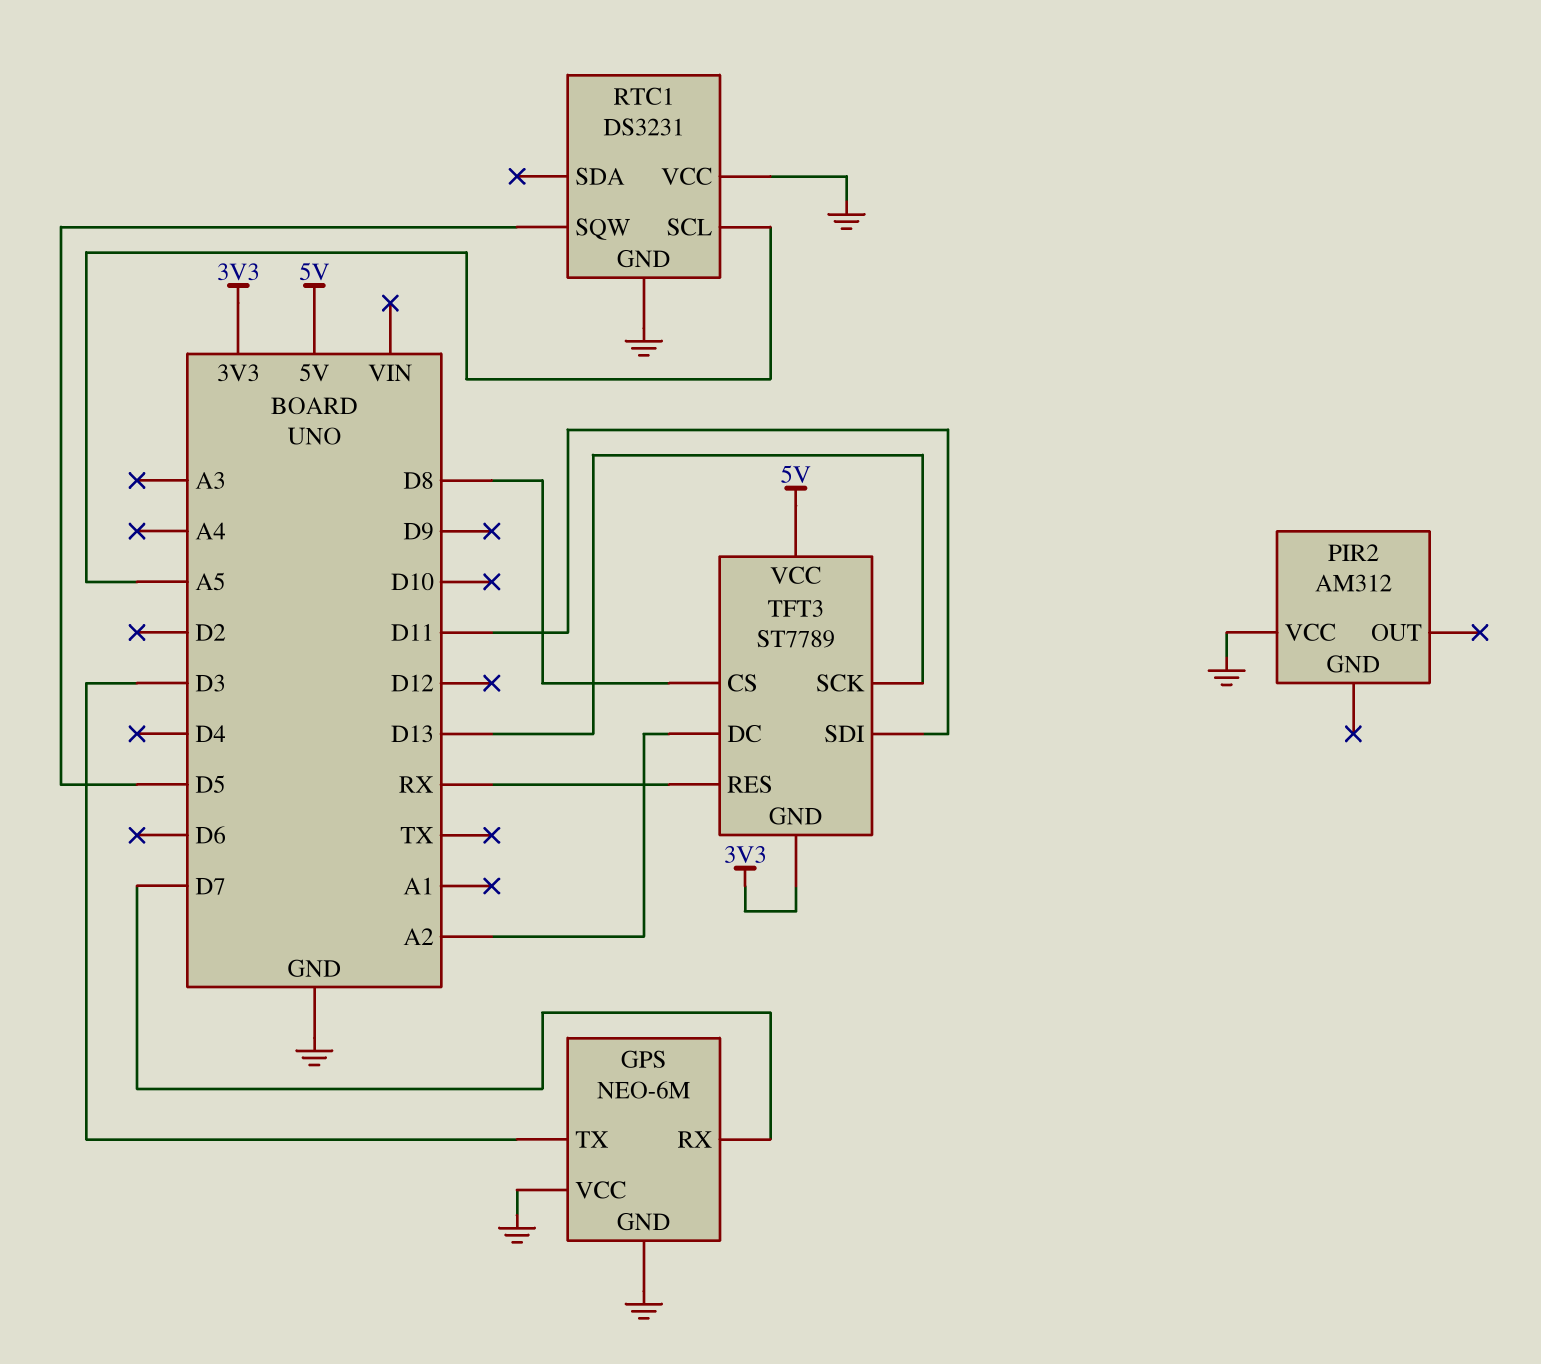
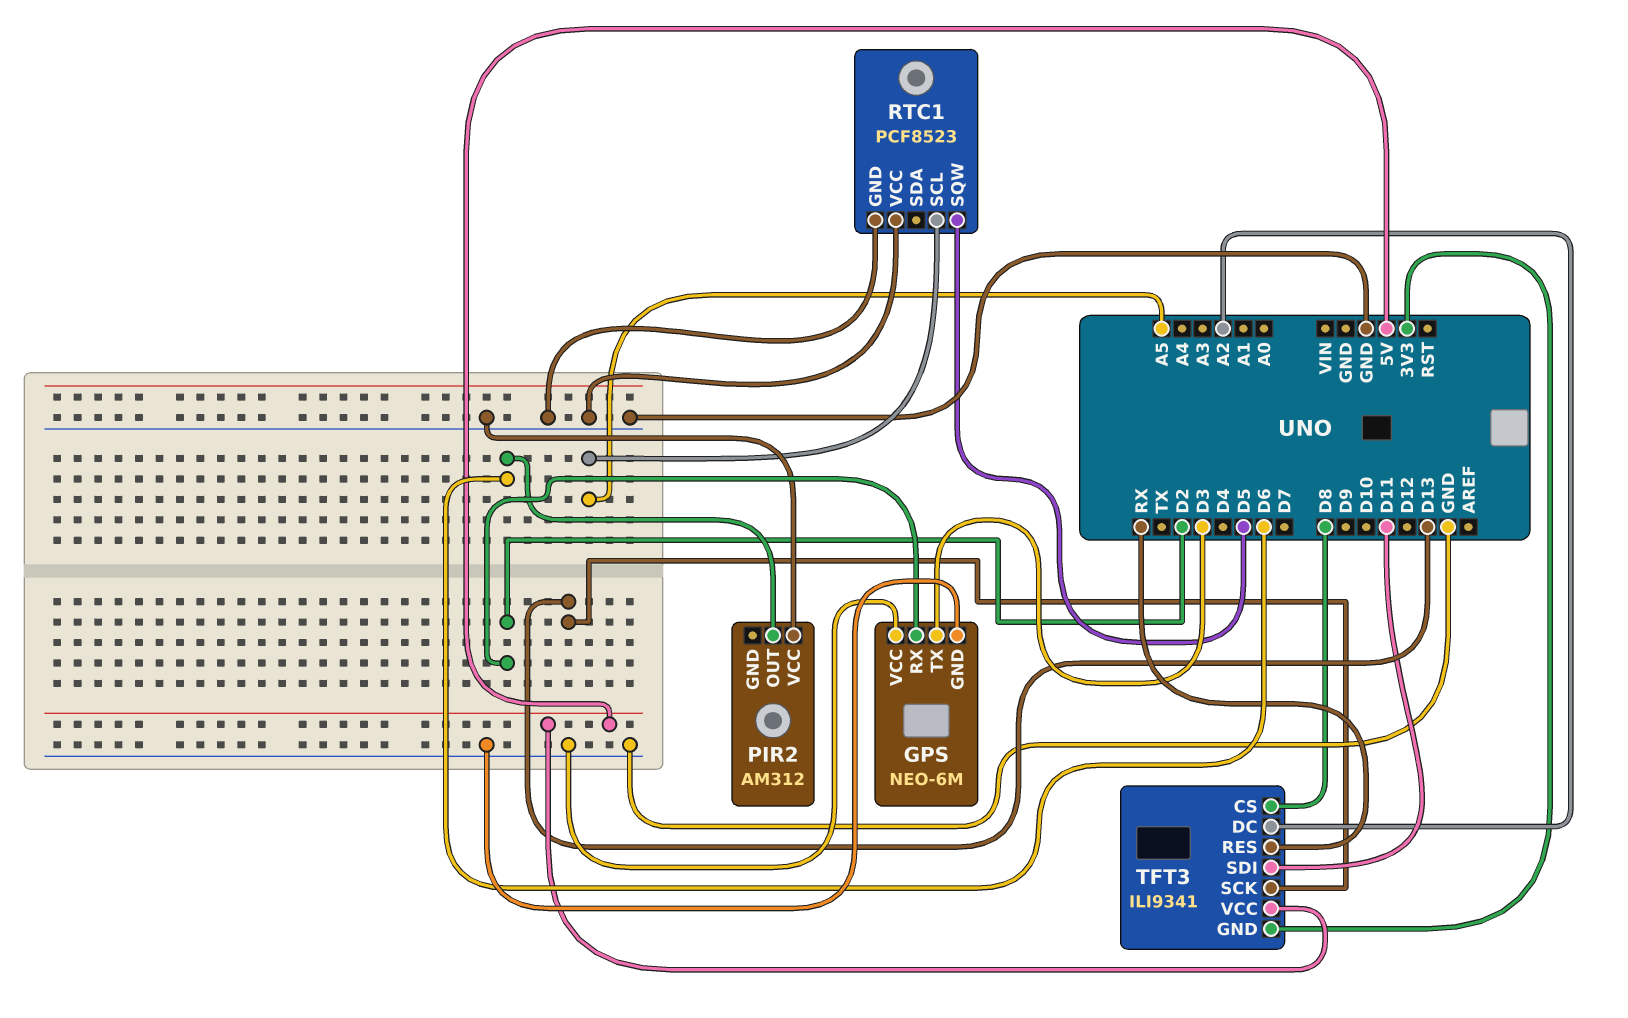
GPS pin RX: D7 -> D2
PIR2 pin OUT: none -> D6
RTC1: DS3231 -> PCF8523
TFT3: ST7789 -> ILI9341

